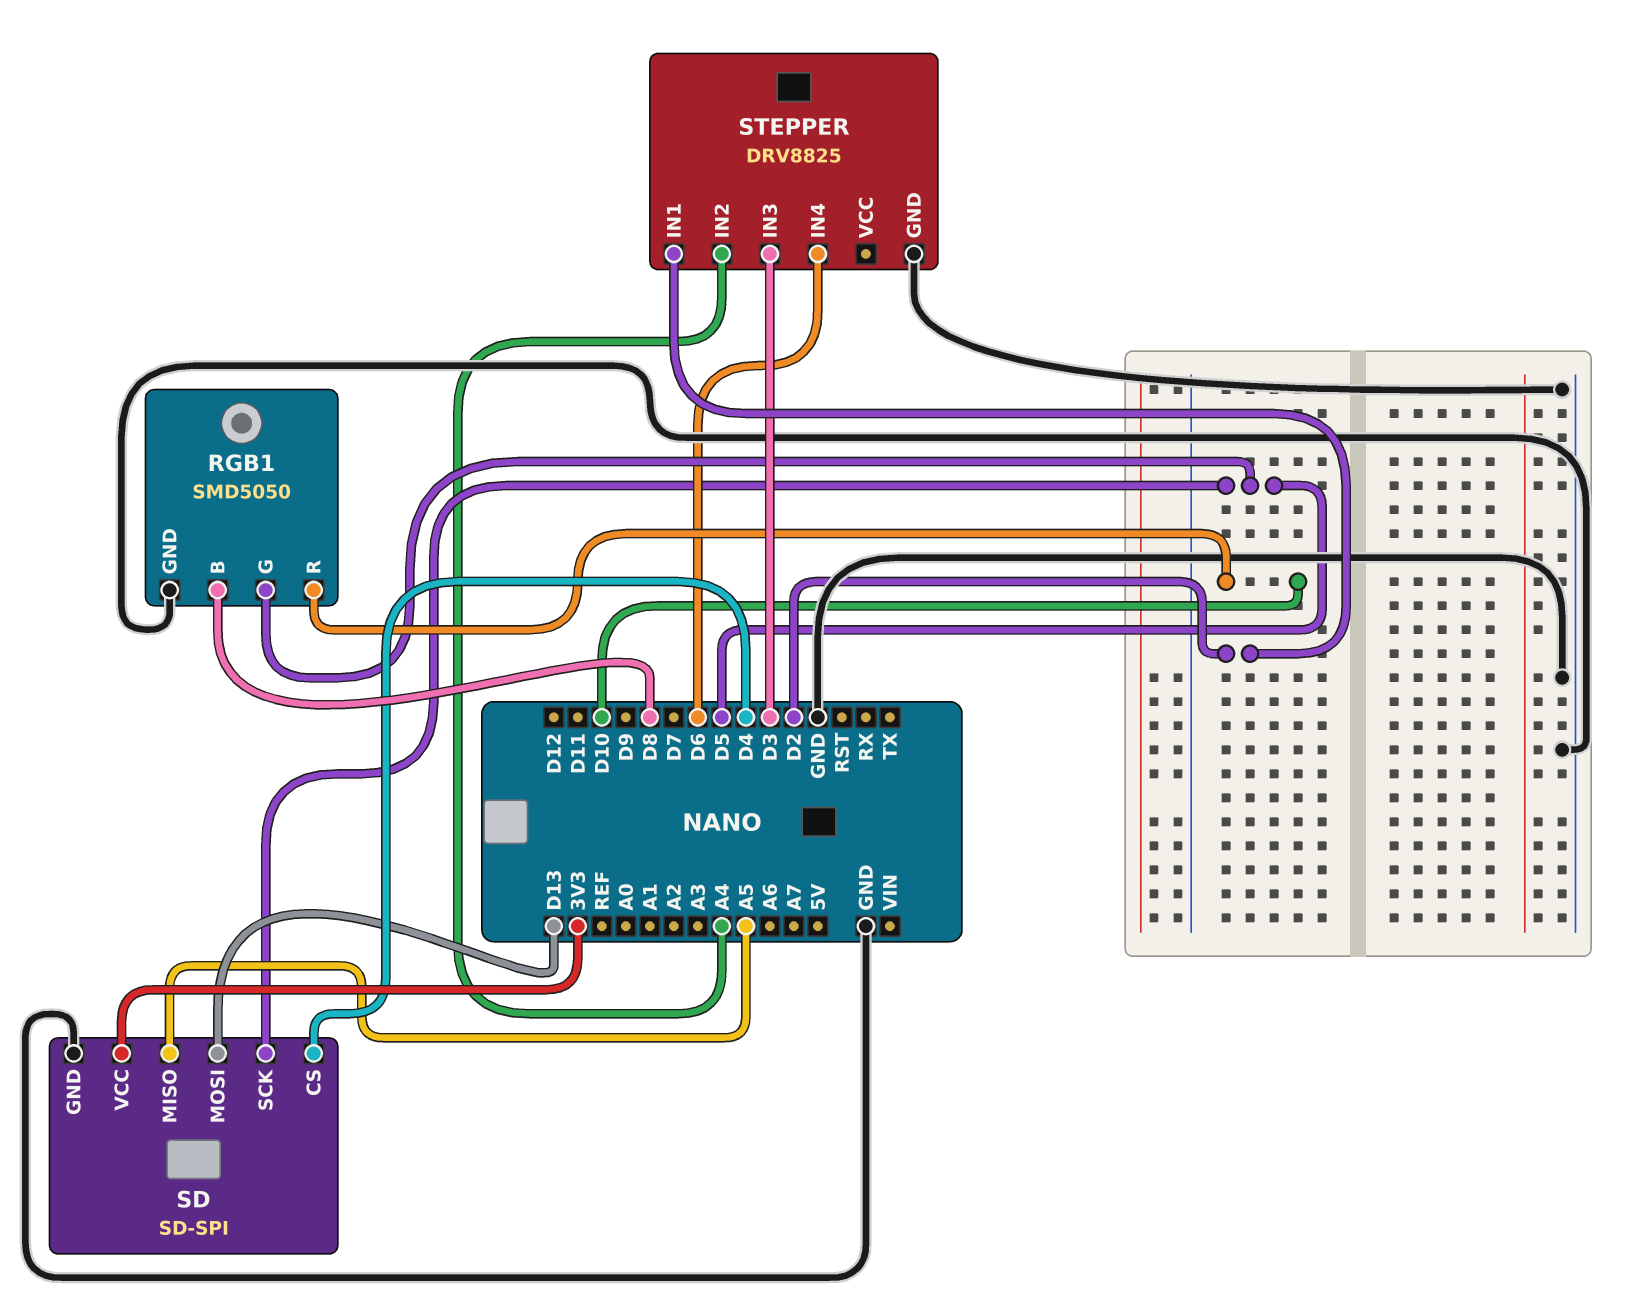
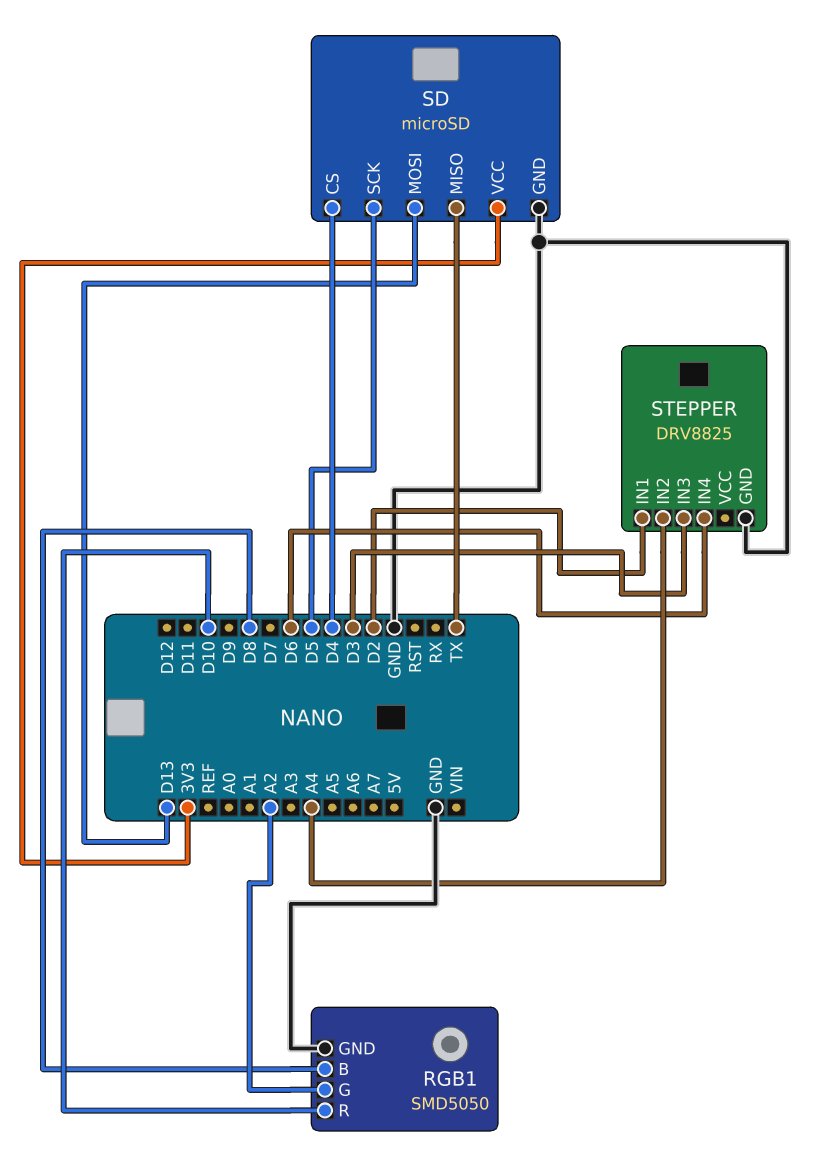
RGB1 pin G: D5 -> A2
SD: SD-SPI -> microSD
SD pin MISO: A5 -> TX

